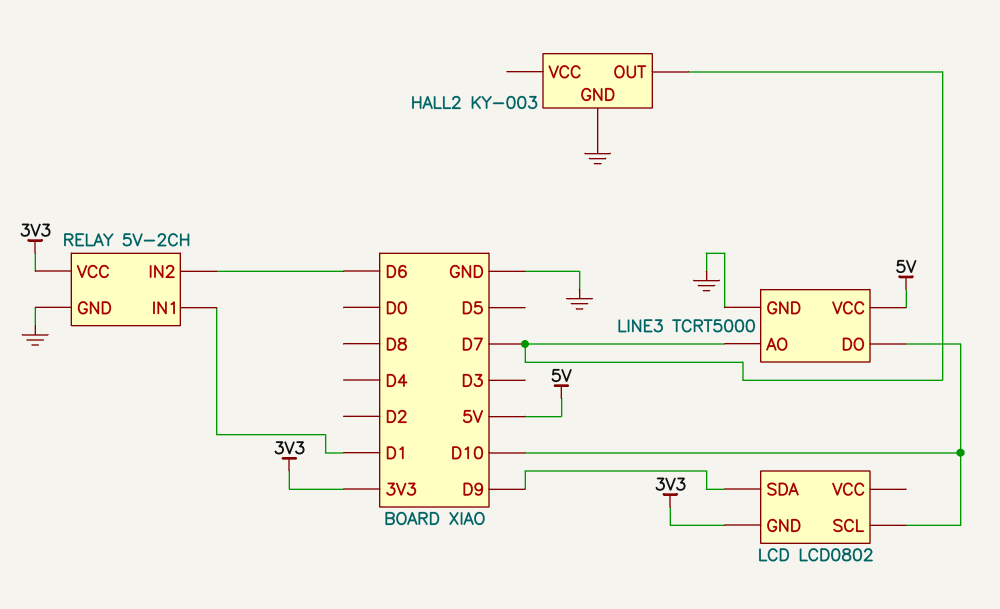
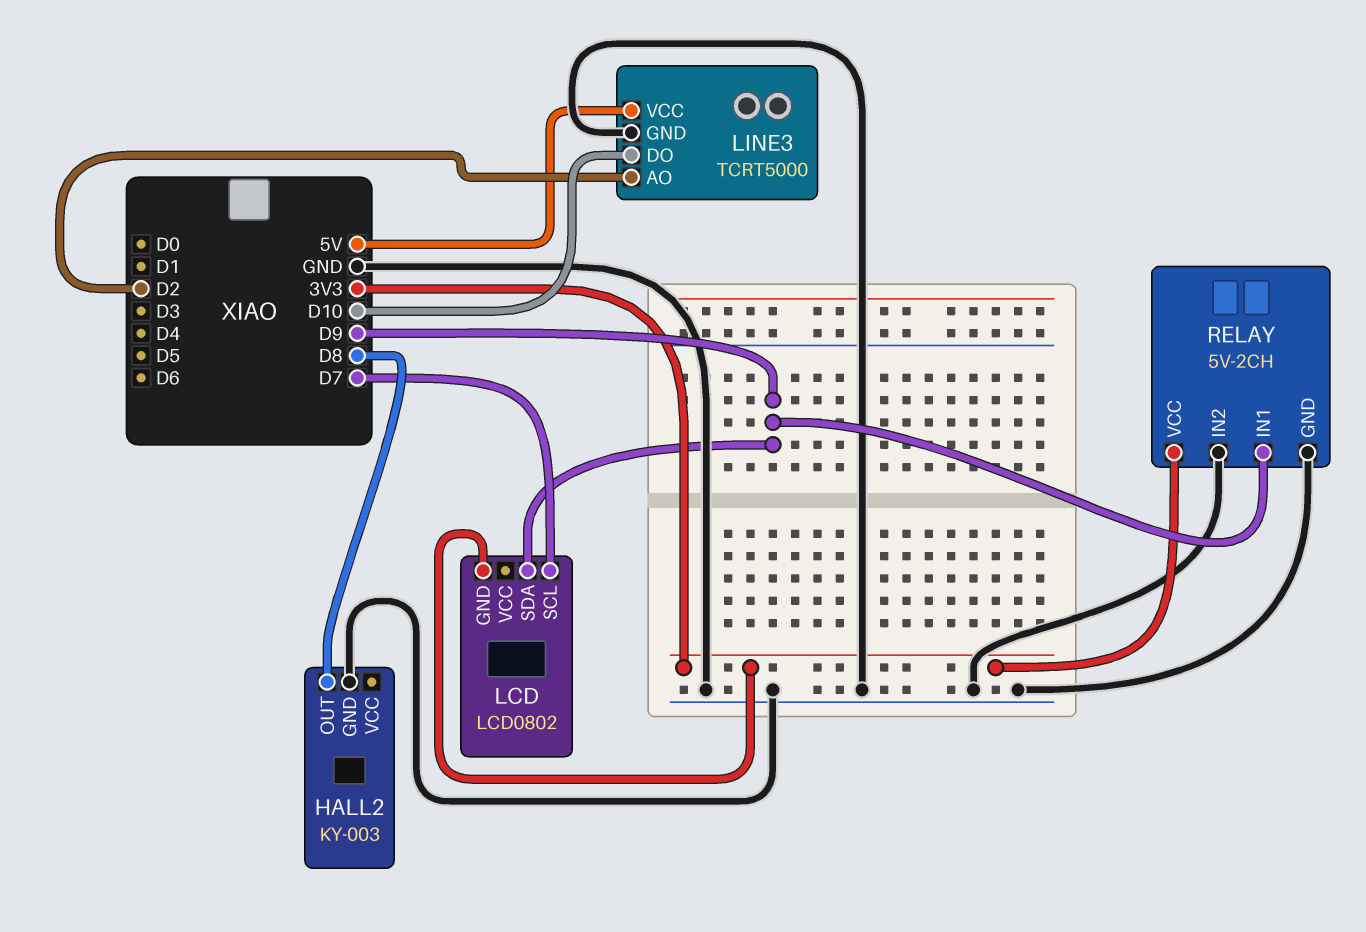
HALL2 pin OUT: D7 -> D8
LCD pin SCL: D10 -> D7
LINE3 pin AO: D7 -> D2
RELAY pin IN1: D1 -> D9
RELAY pin IN2: D6 -> GND

